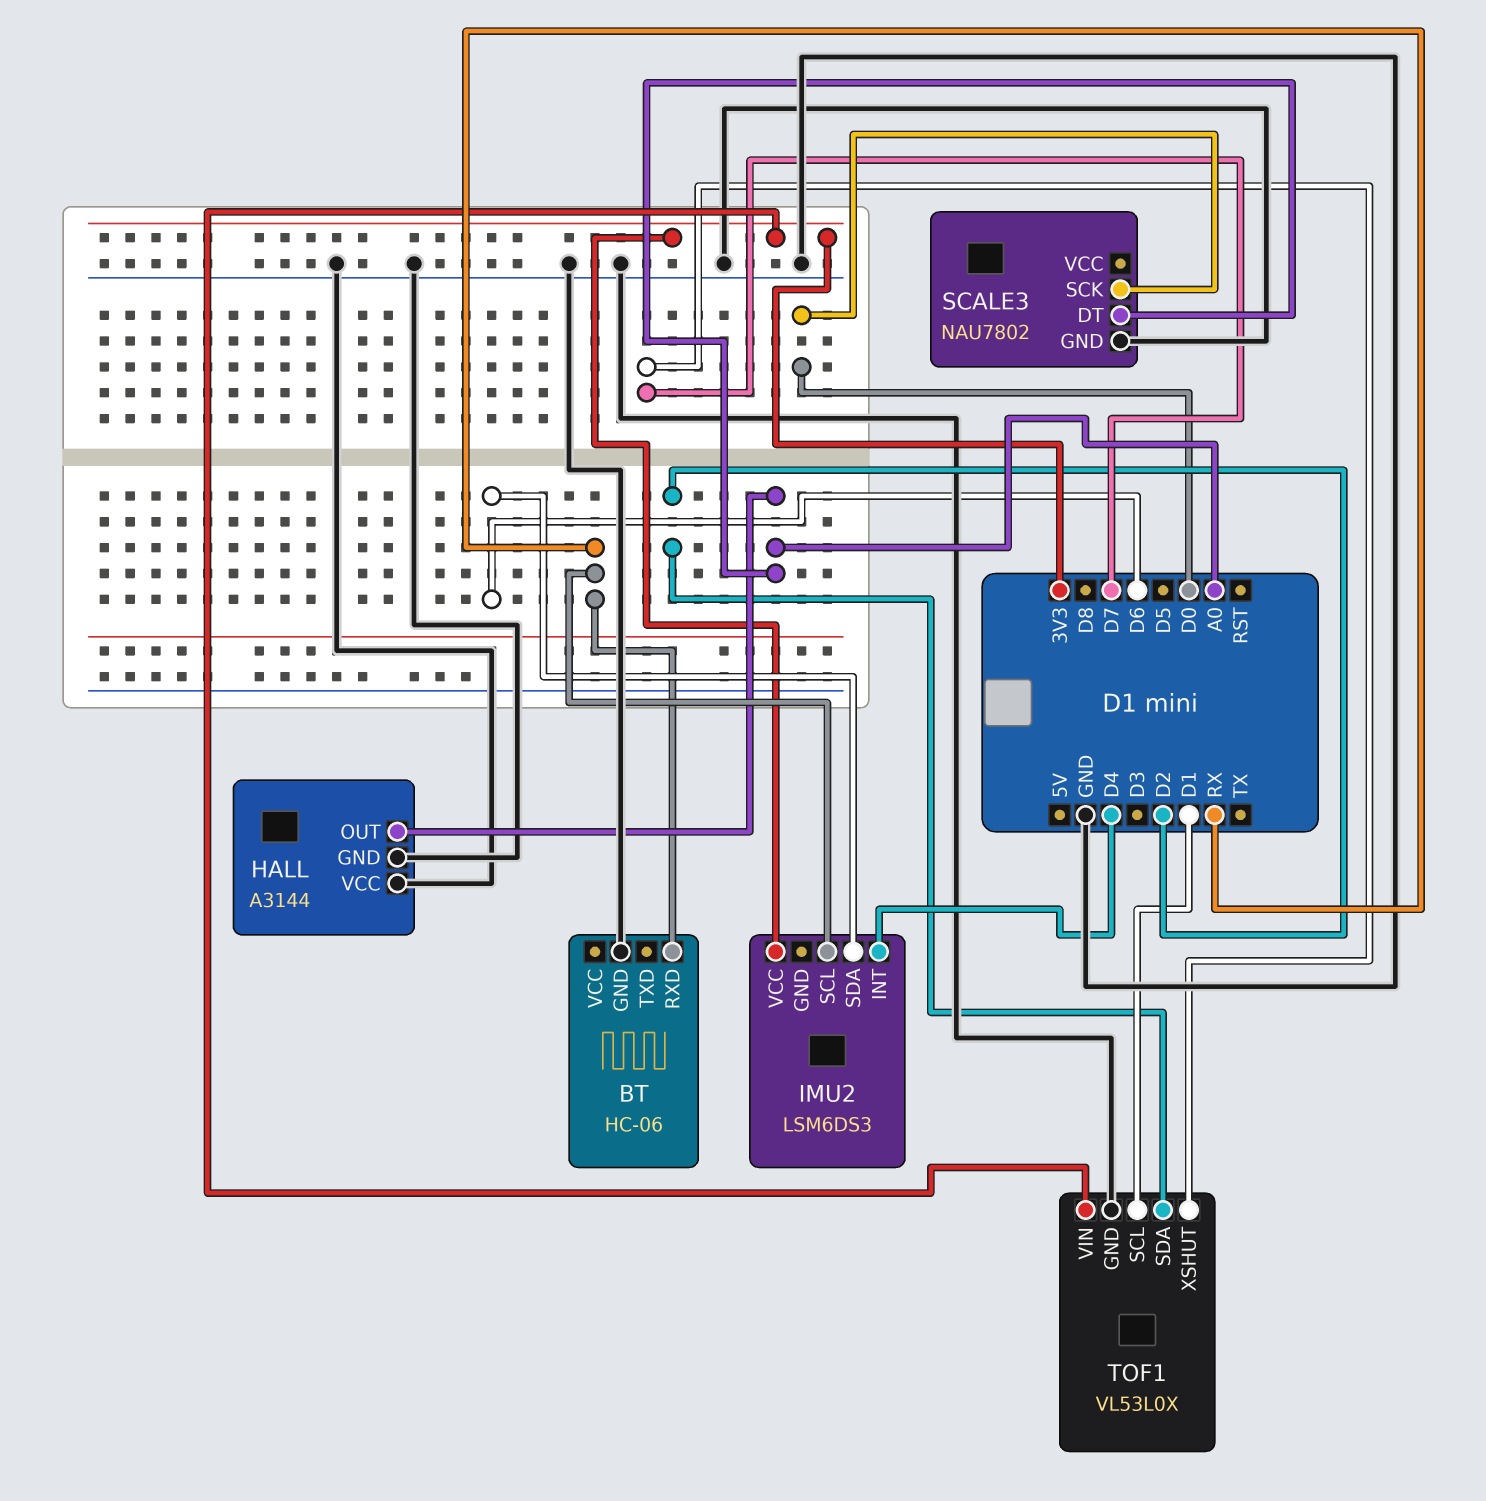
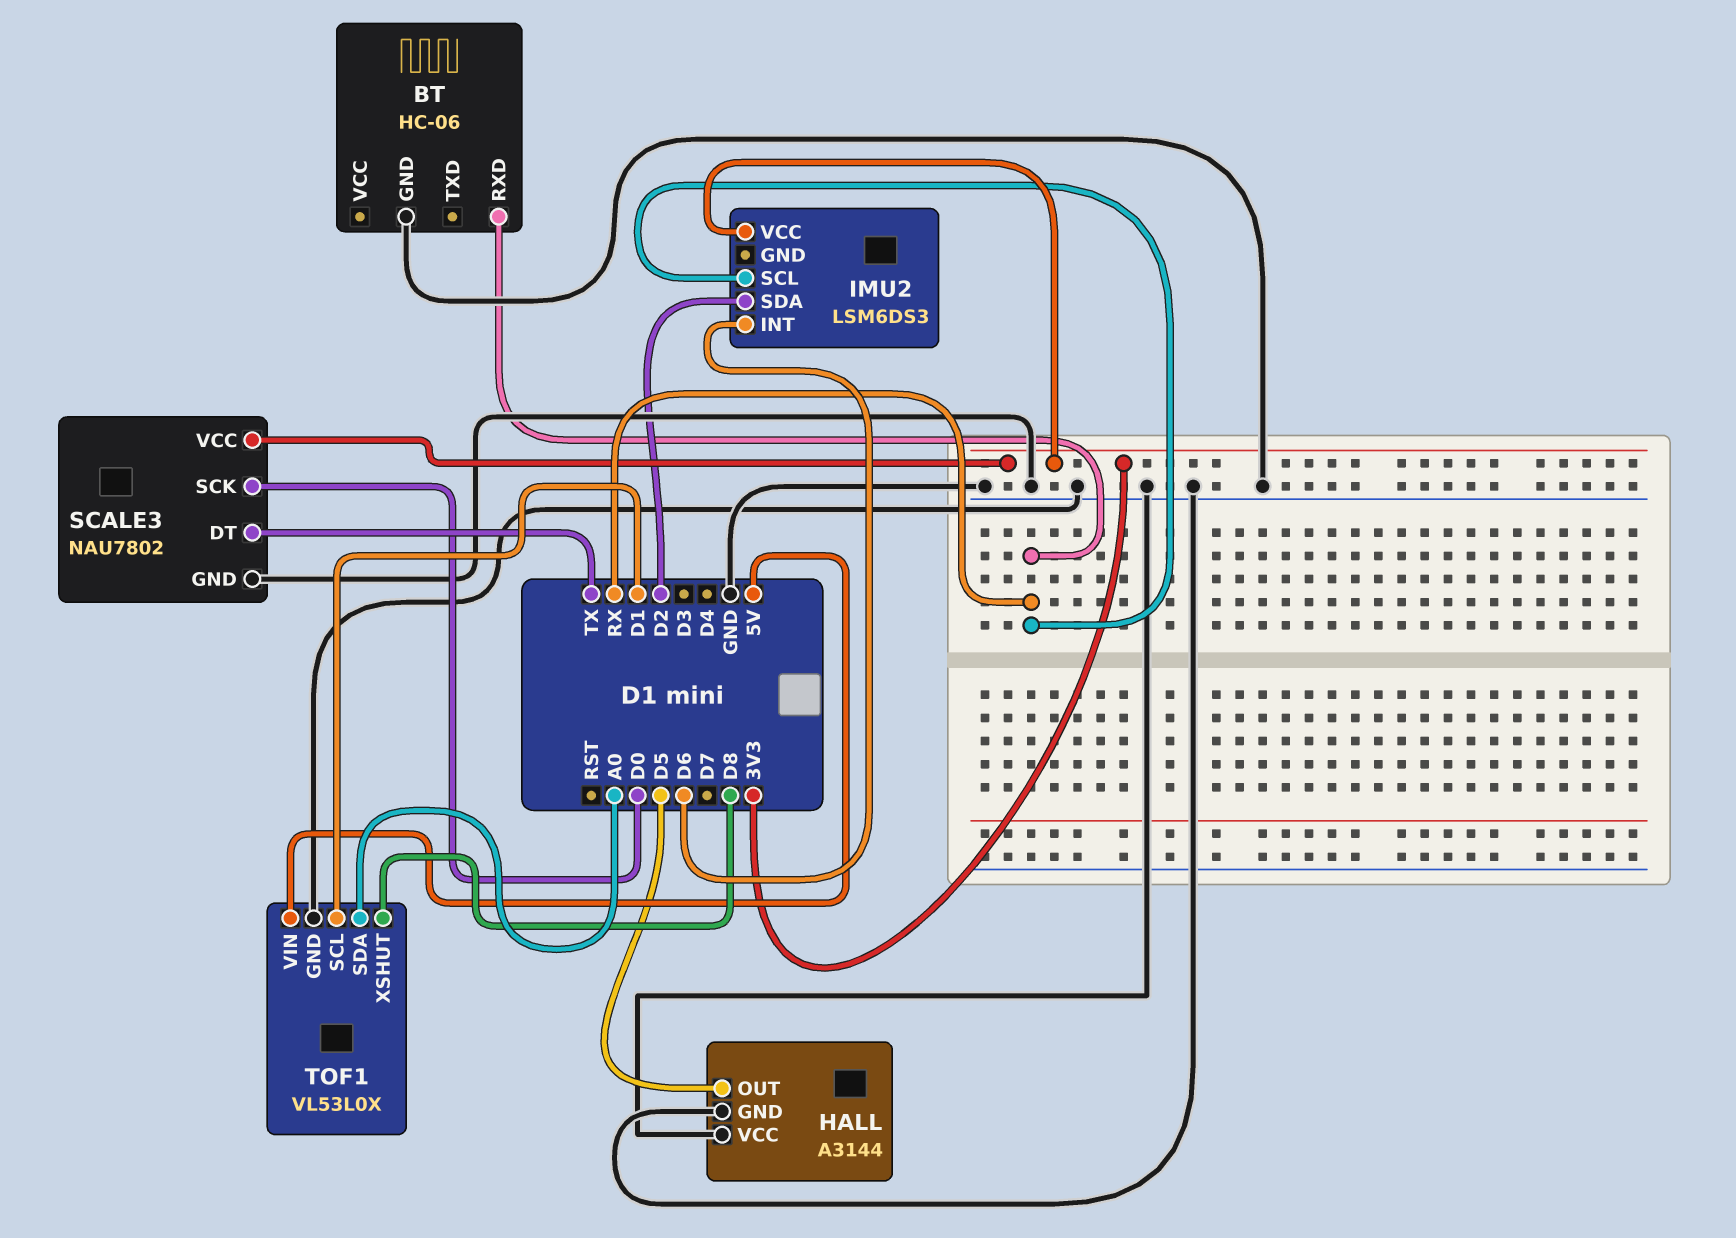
HALL pin OUT: A0 -> D5
IMU2 pin INT: D4 -> D6
IMU2 pin SDA: D6 -> D2
SCALE3 pin DT: A0 -> TX
SCALE3 pin VCC: none -> 3V3
TOF1 pin SDA: D2 -> A0
TOF1 pin VIN: 3V3 -> 5V
TOF1 pin XSHUT: D7 -> D8

